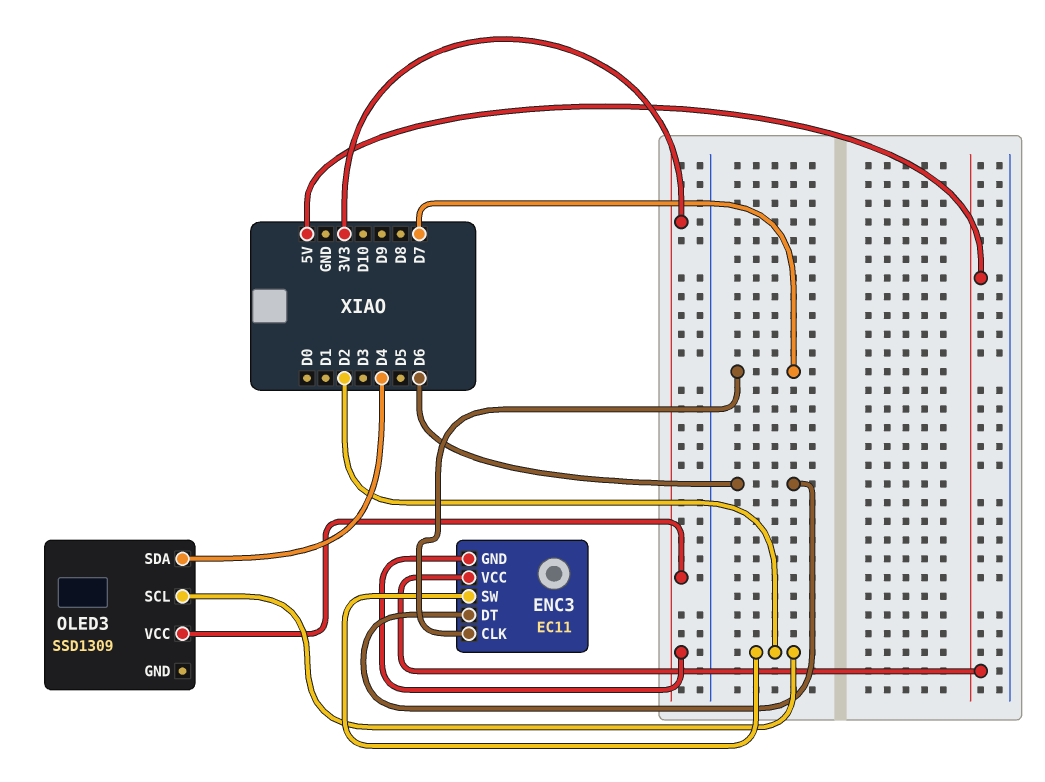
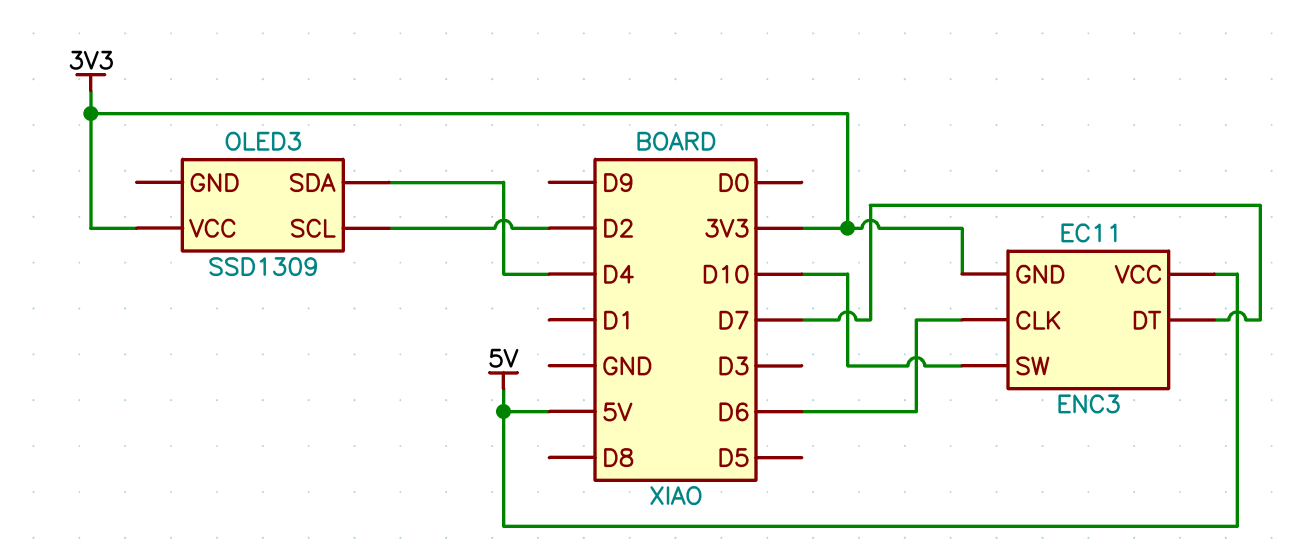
ENC3 pin CLK: D7 -> D6
ENC3 pin DT: D6 -> D7
ENC3 pin SW: D2 -> D10

